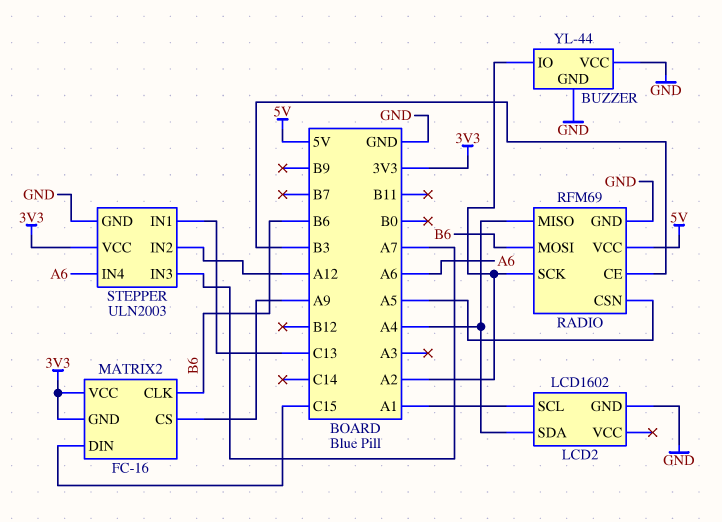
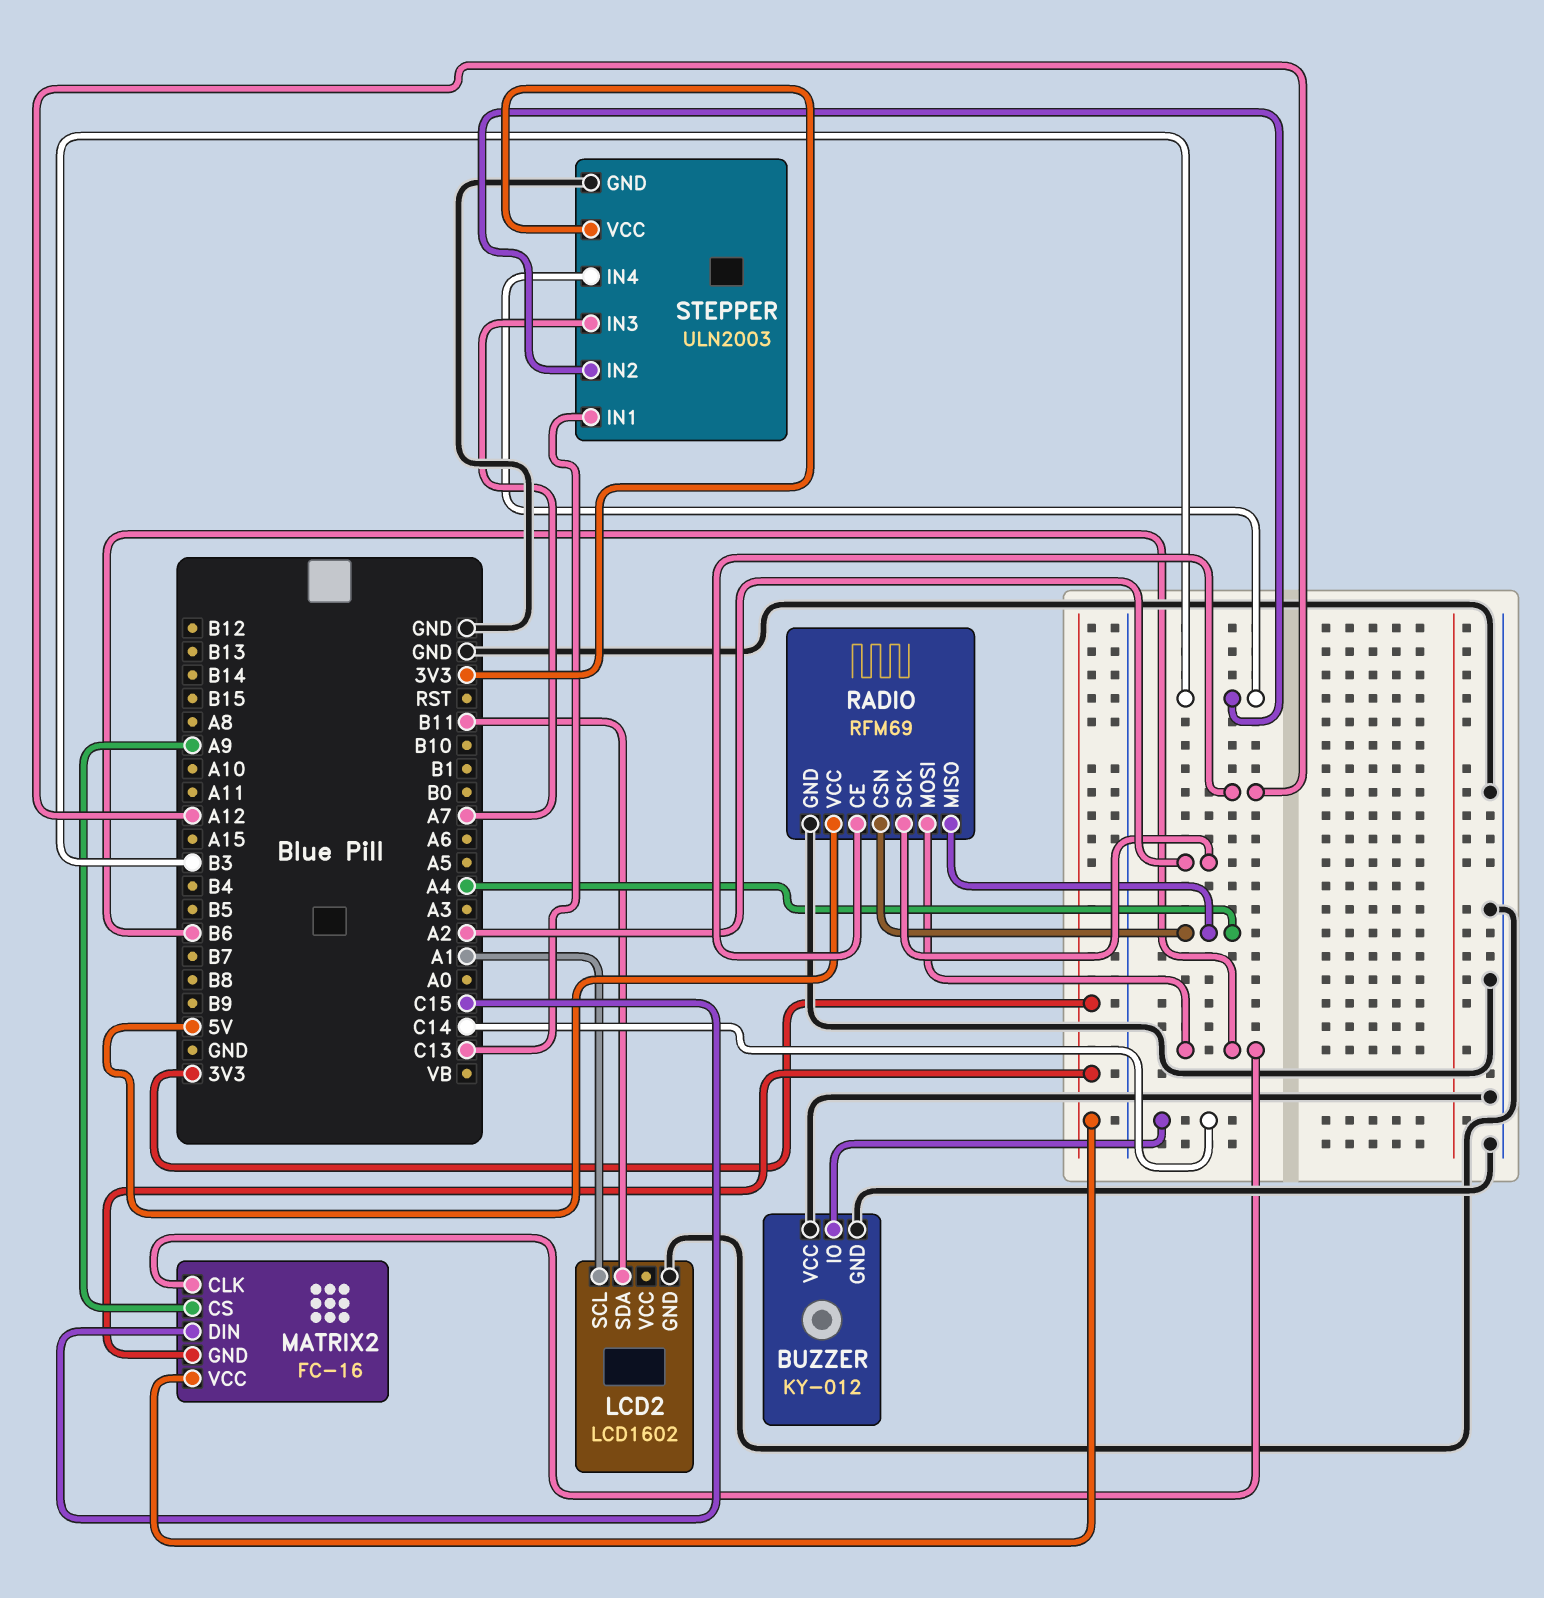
BUZZER: YL-44 -> KY-012
BUZZER pin IO: A2 -> C14
LCD2 pin SDA: A4 -> B11
RADIO pin CE: B3 -> A12
RADIO pin CSN: A5 -> A4
STEPPER pin IN2: A12 -> B3
STEPPER pin IN4: A6 -> B3

